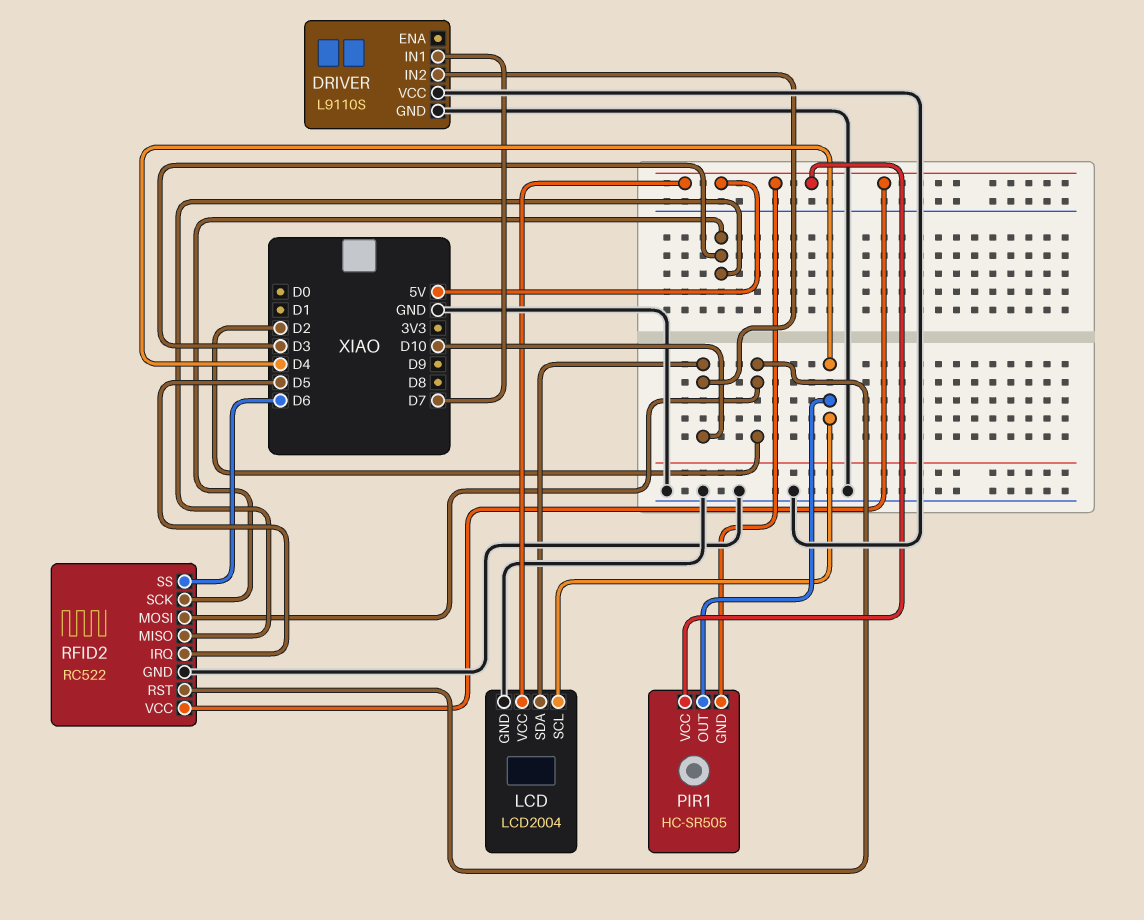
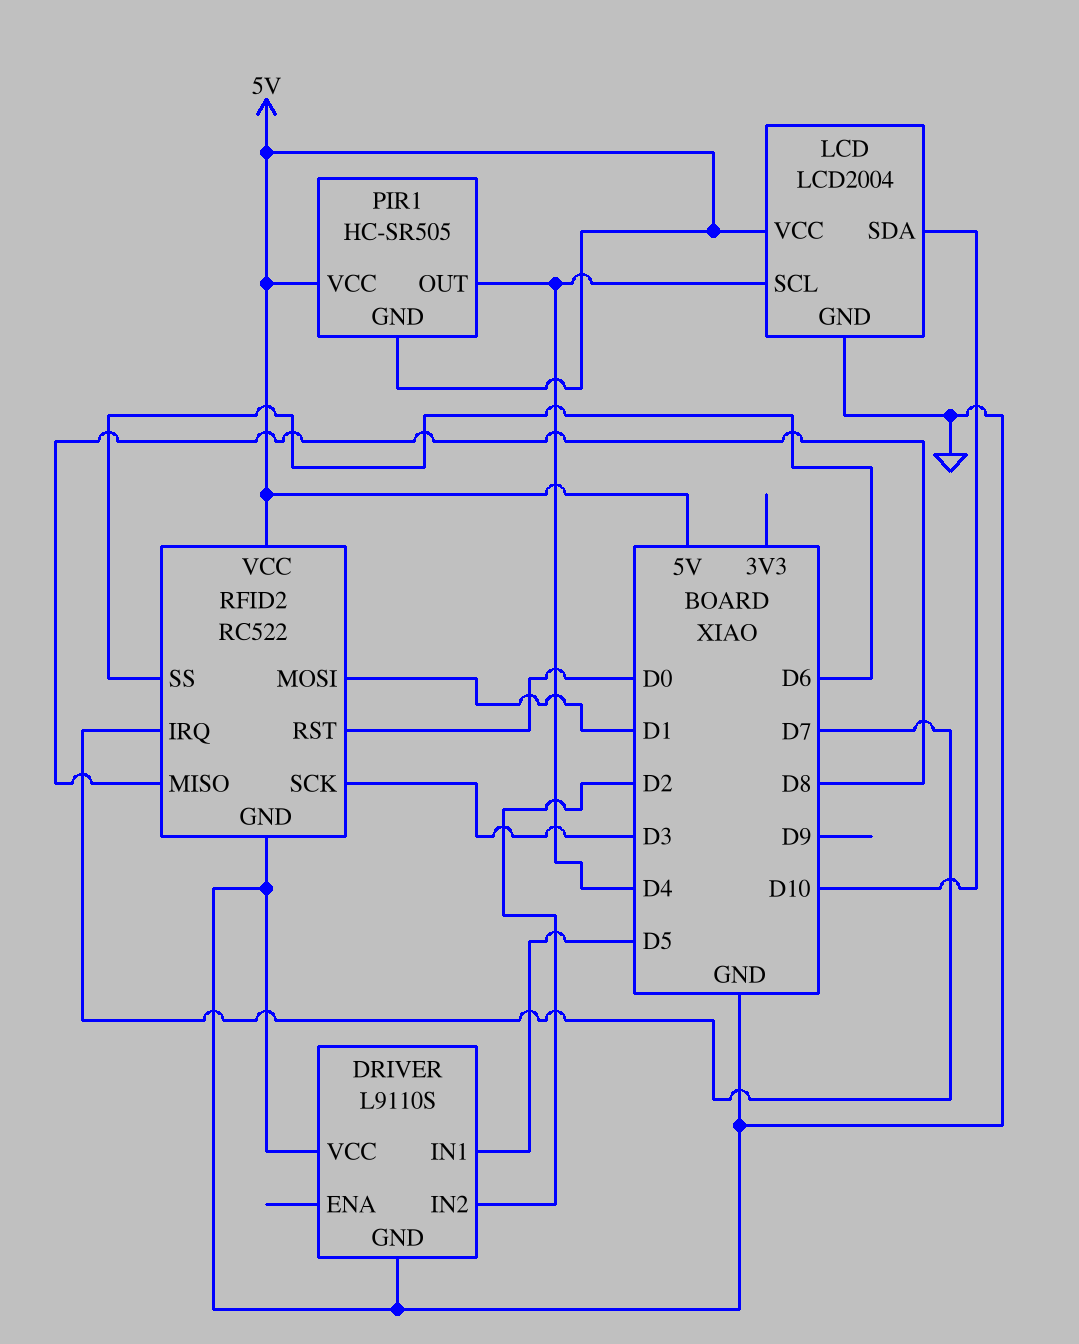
DRIVER pin IN1: D7 -> D5
DRIVER pin IN2: D10 -> D2
RFID2 pin IRQ: D5 -> D7
RFID2 pin MISO: D3 -> D8
RFID2 pin MOSI: D2 -> D1
RFID2 pin RST: D2 -> D0

